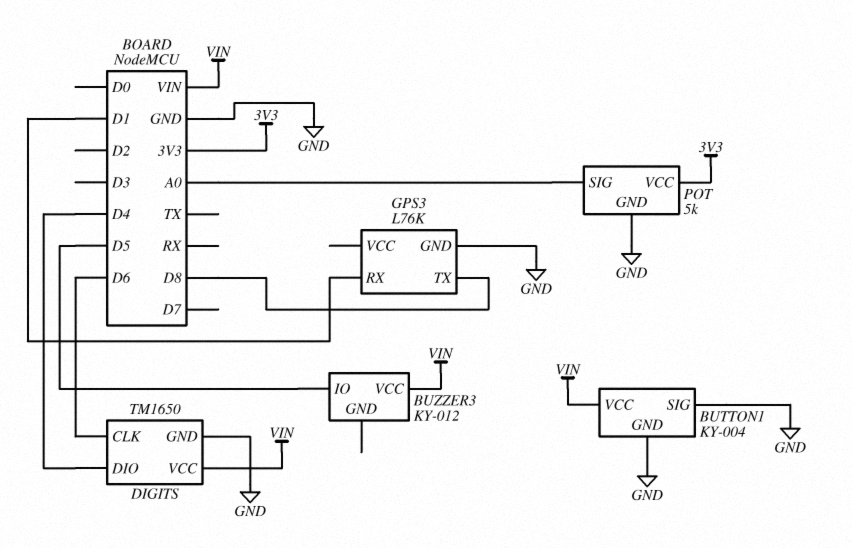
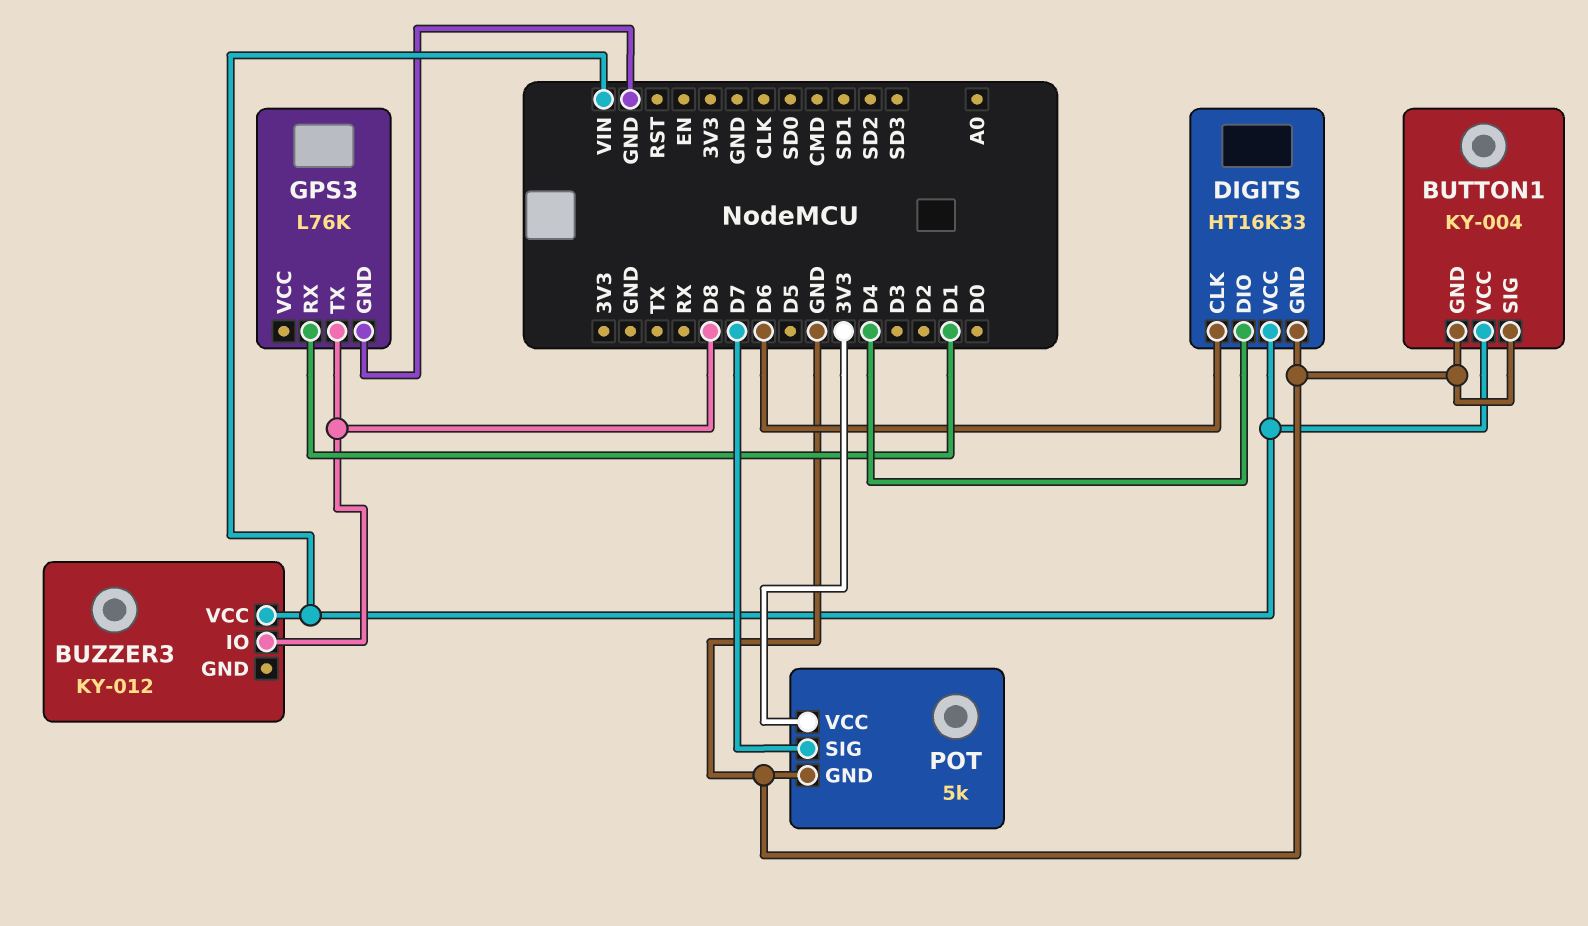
BUZZER3 pin IO: D5 -> D8
DIGITS: TM1650 -> HT16K33
POT pin SIG: A0 -> D7

